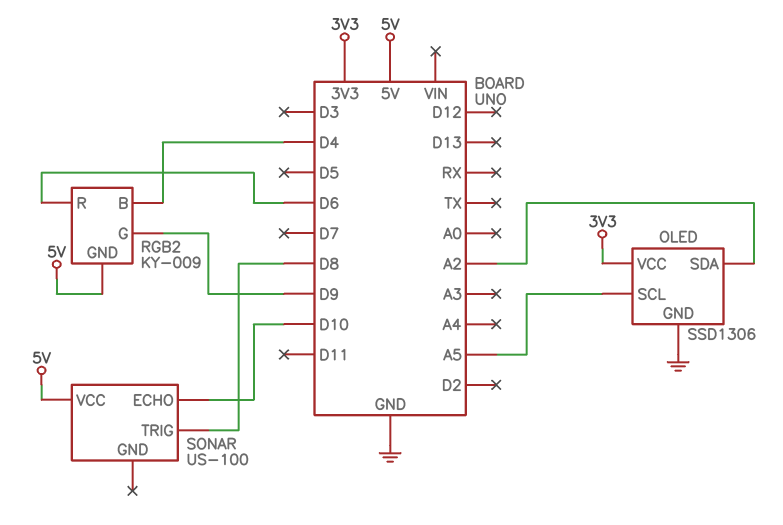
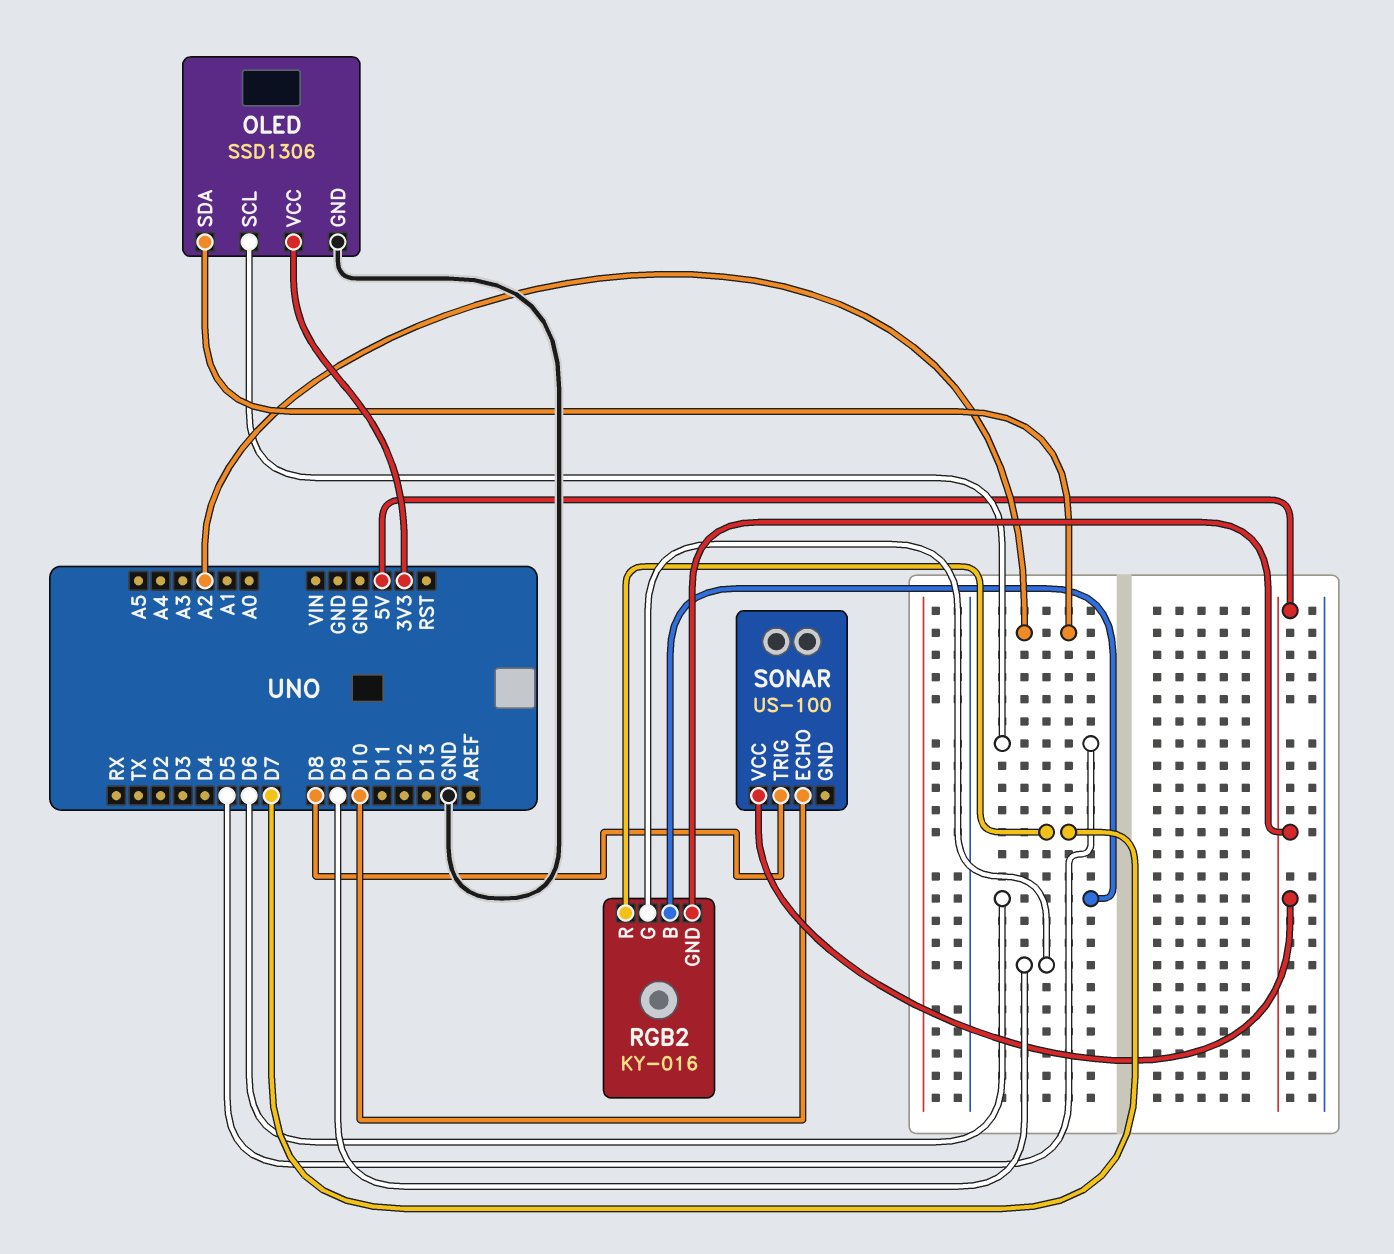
OLED pin SCL: A5 -> D5
RGB2: KY-009 -> KY-016
RGB2 pin B: D4 -> D6
RGB2 pin R: D6 -> D7

